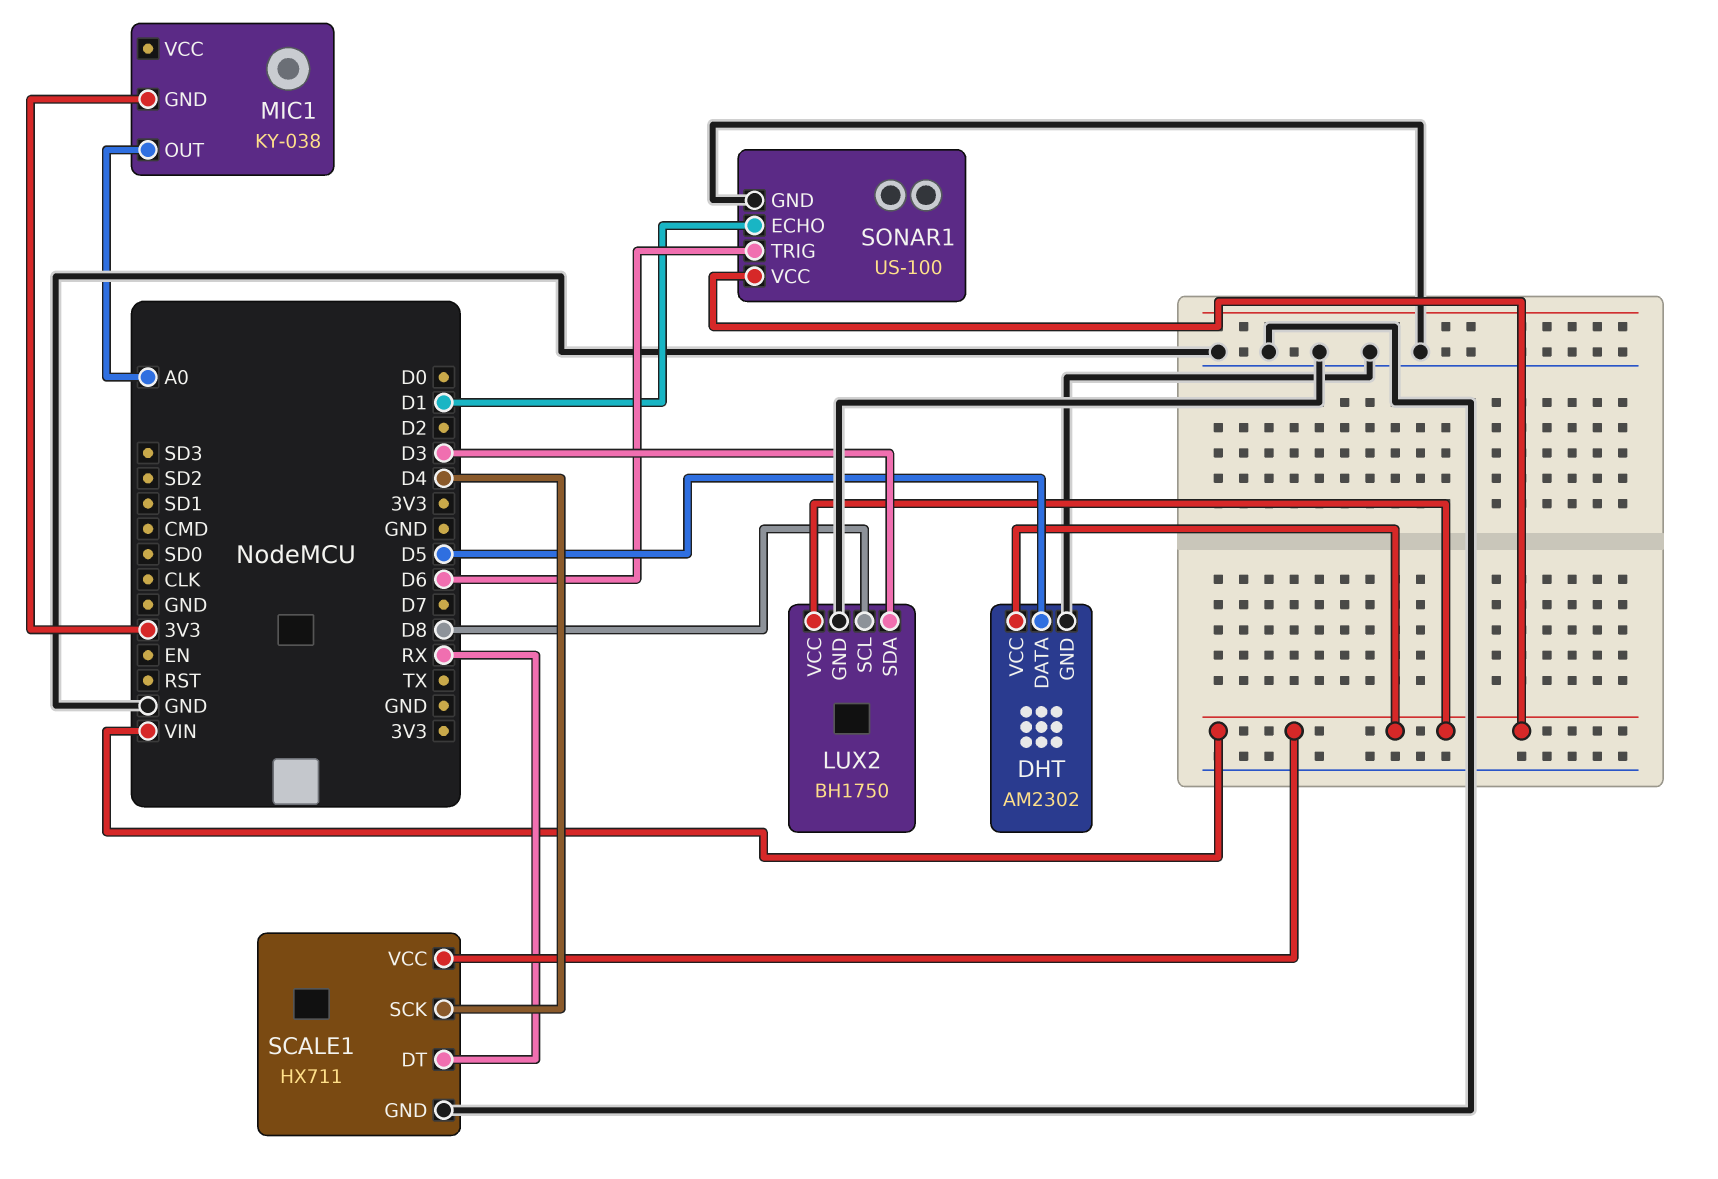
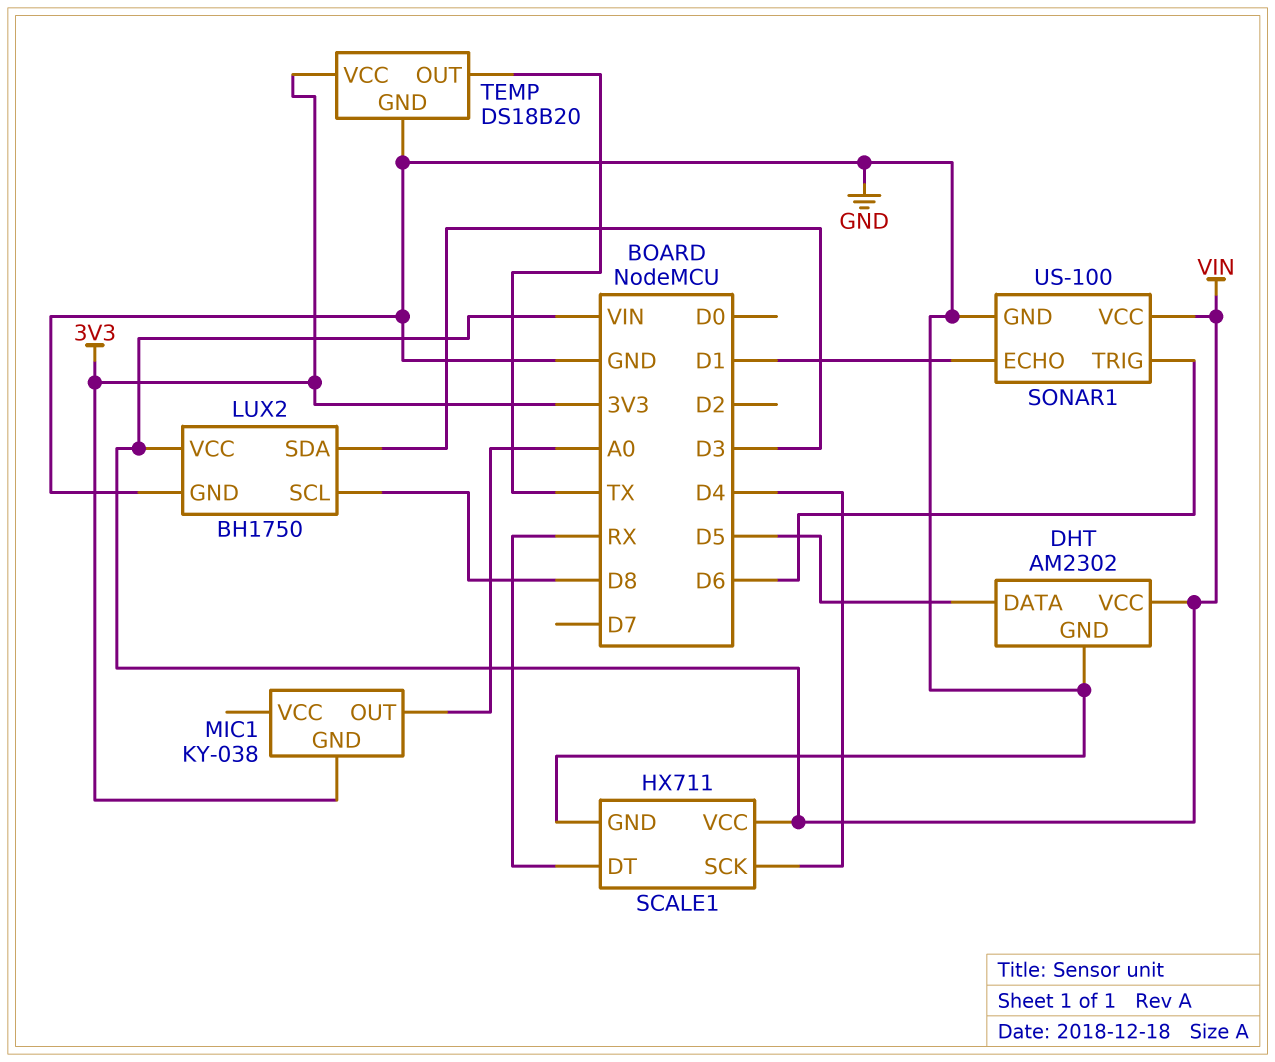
TEMP: none -> DS18B20
TEMP pin GND: none -> GND
TEMP pin OUT: none -> TX
TEMP pin VCC: none -> 3V3

